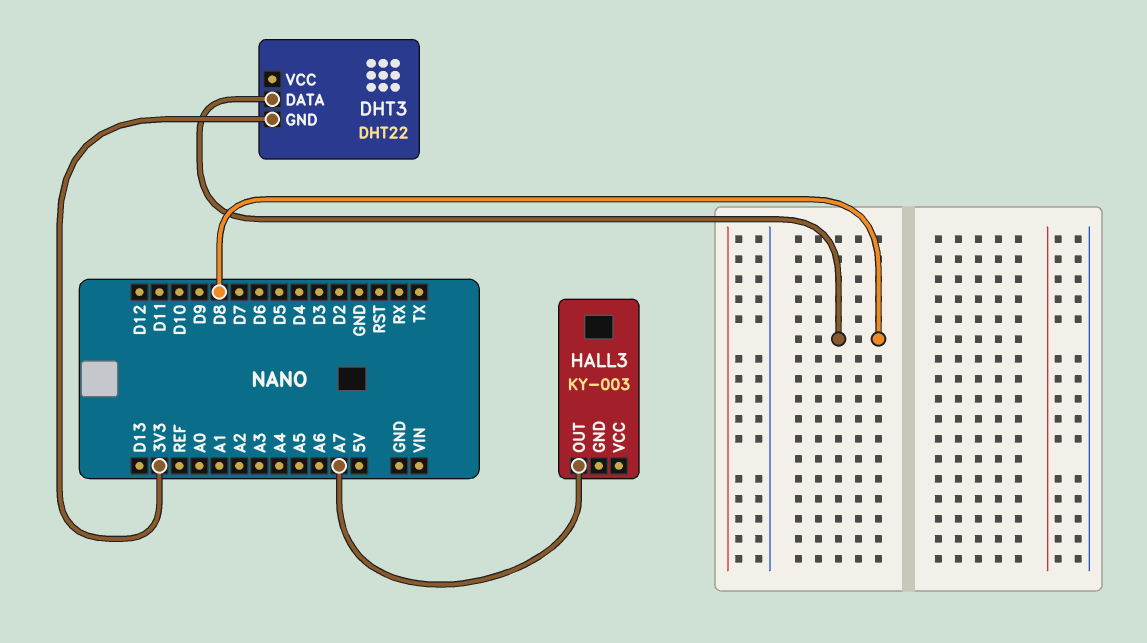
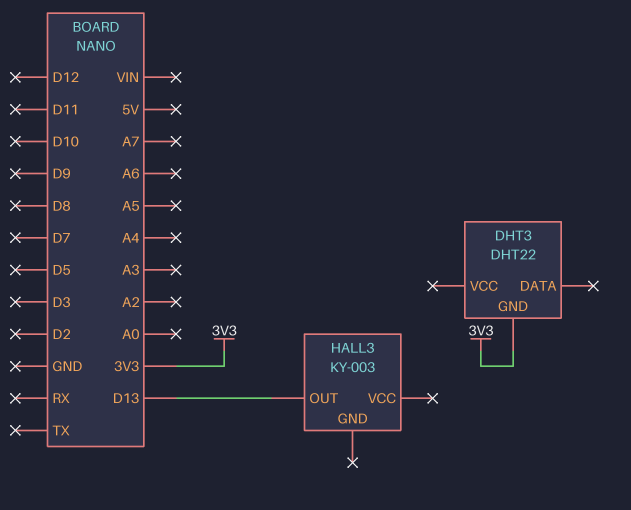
DHT3 pin DATA: D8 -> none
HALL3 pin OUT: A7 -> D13

